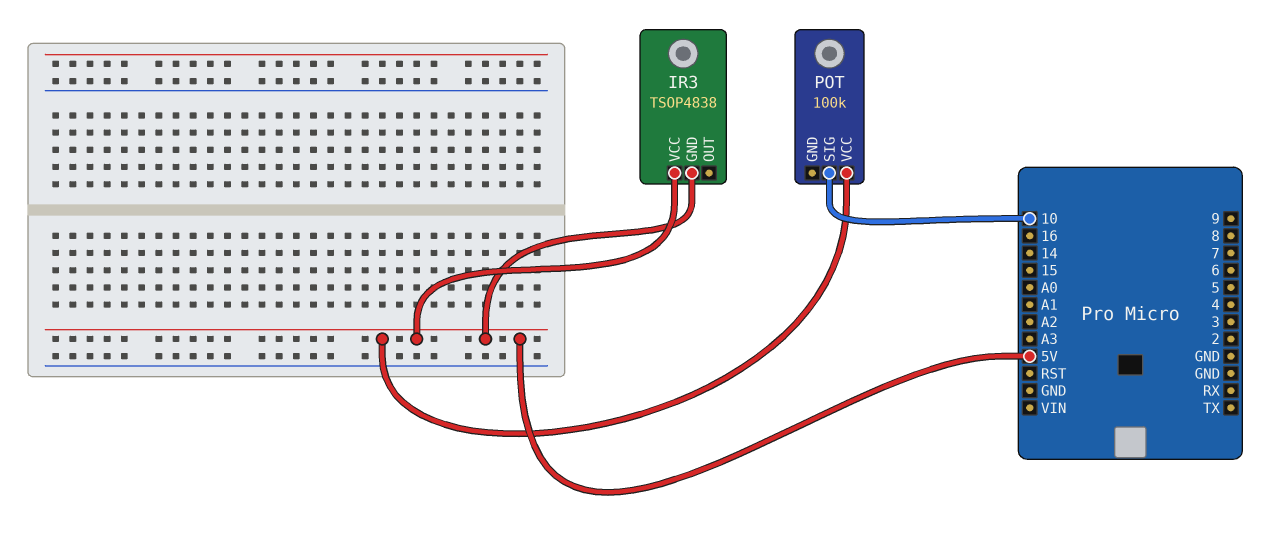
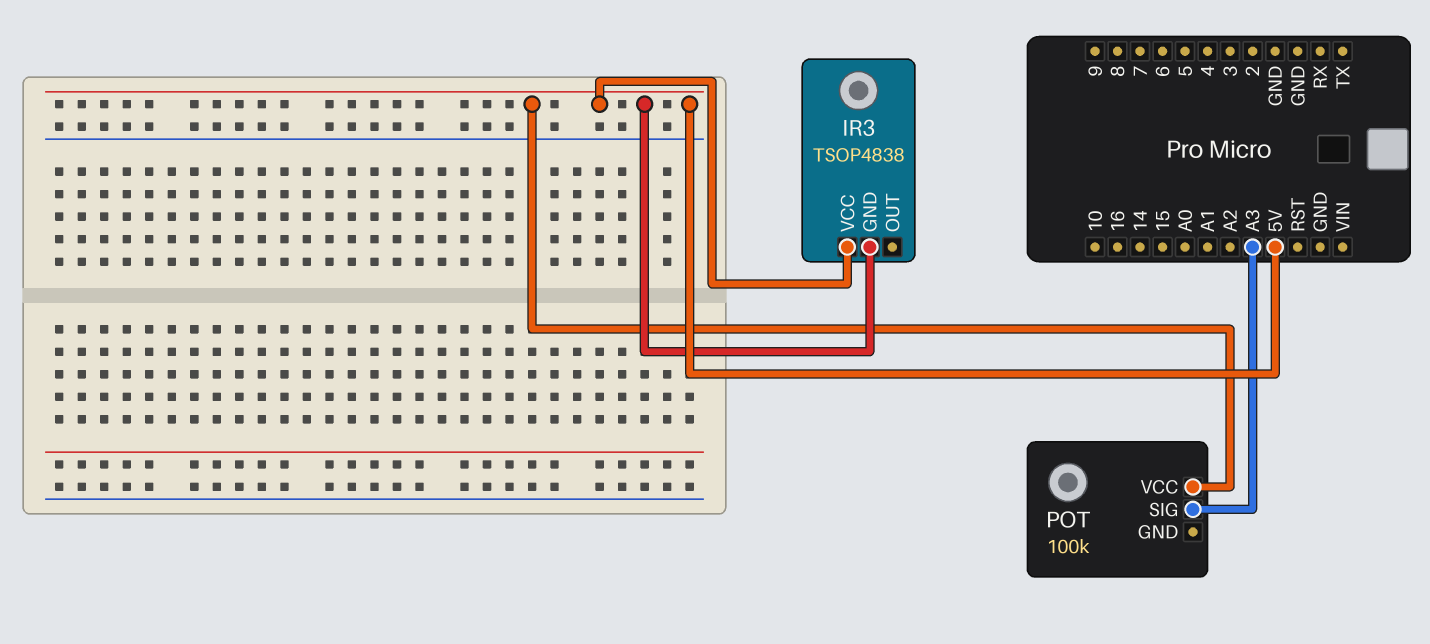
POT pin SIG: 10 -> A3

